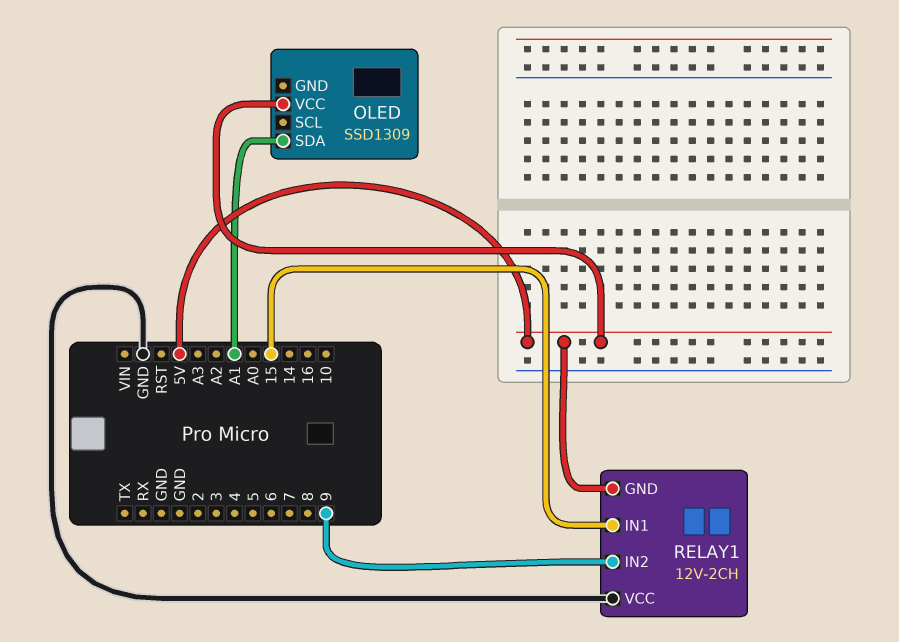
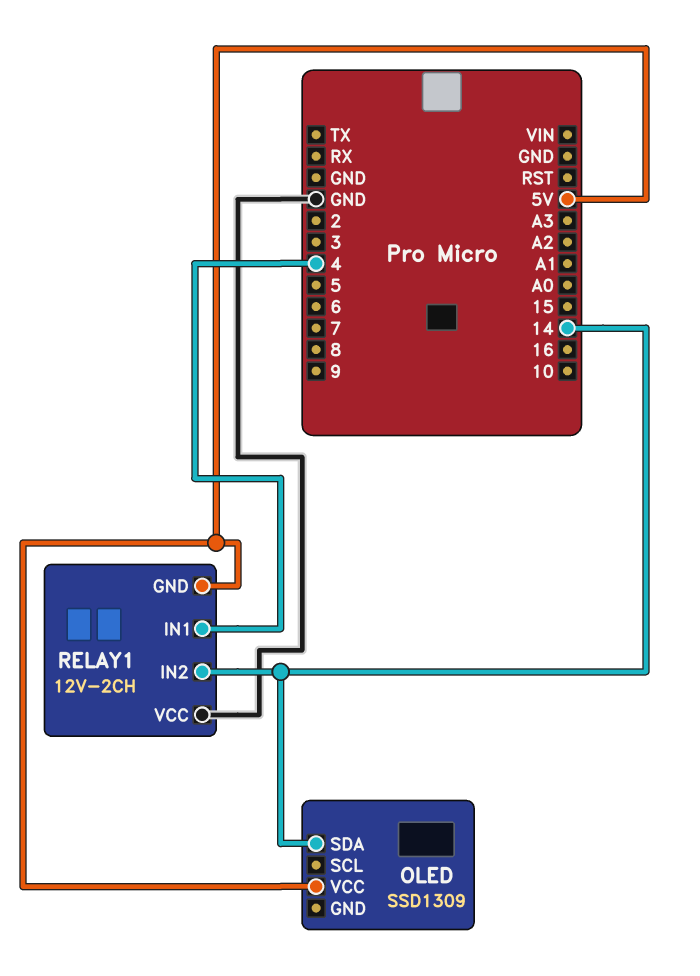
OLED pin SDA: A1 -> 14
RELAY1 pin IN1: 15 -> 4
RELAY1 pin IN2: 9 -> 14

